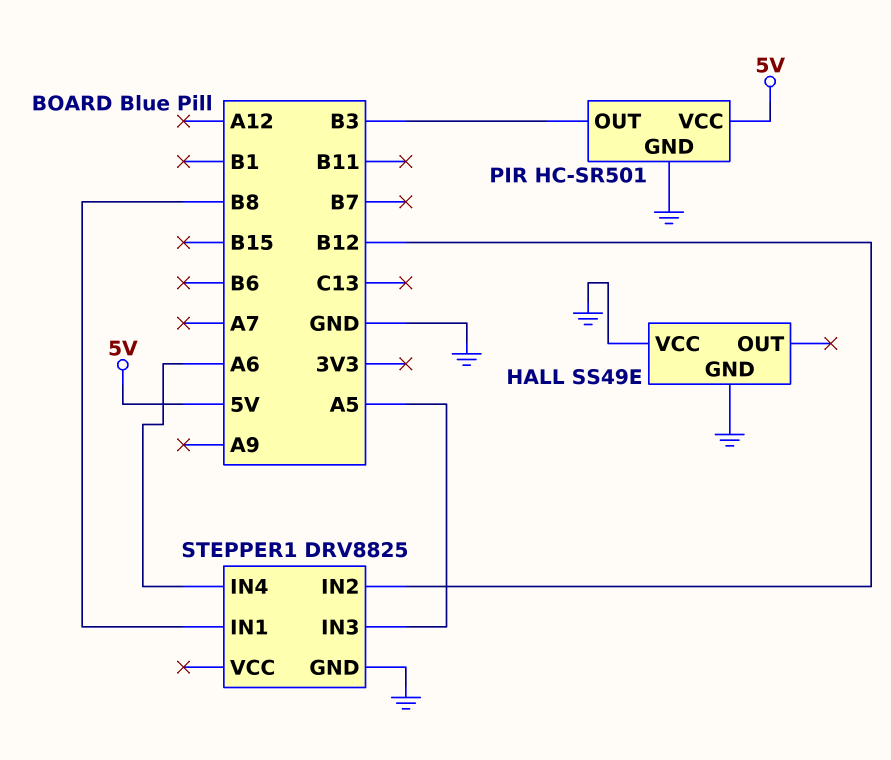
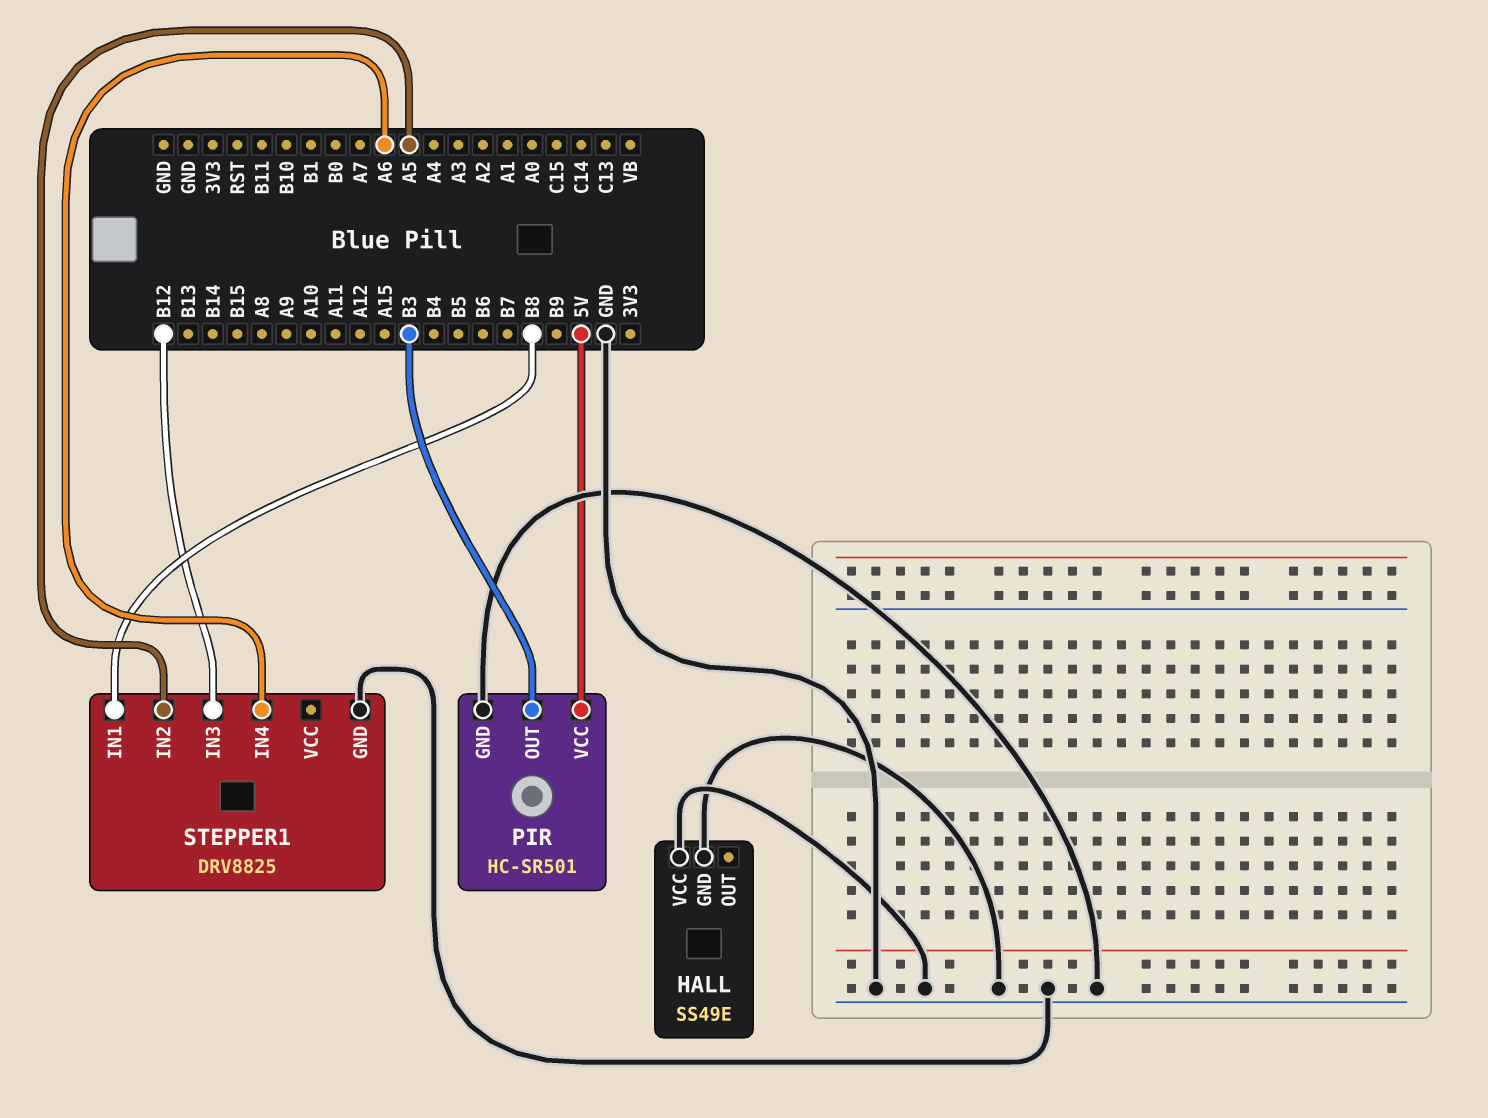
STEPPER1 pin IN2: B12 -> A5
STEPPER1 pin IN3: A5 -> B12

